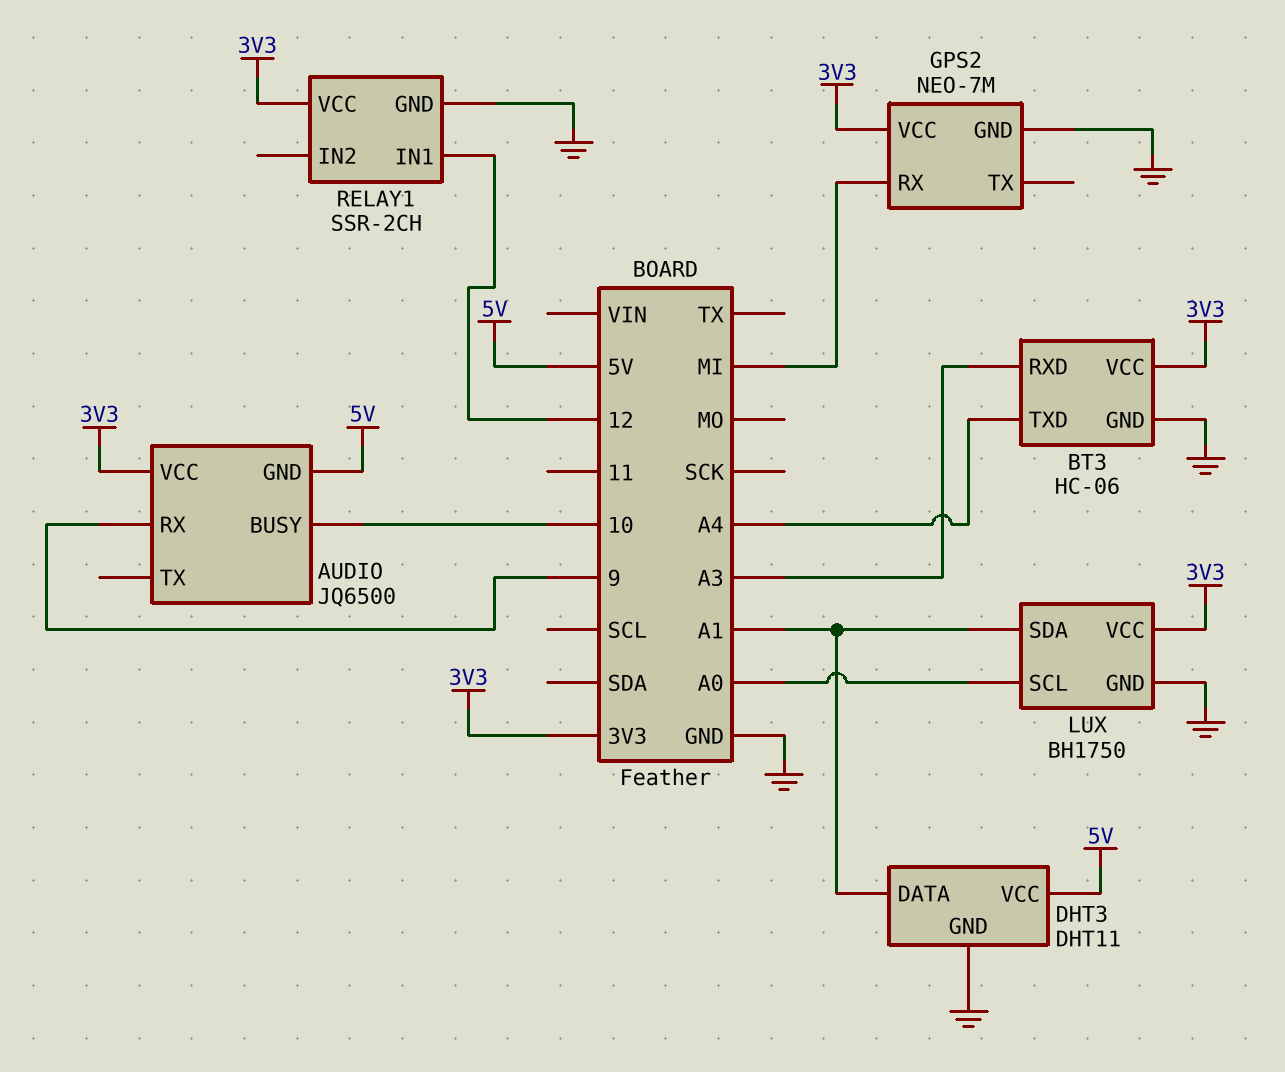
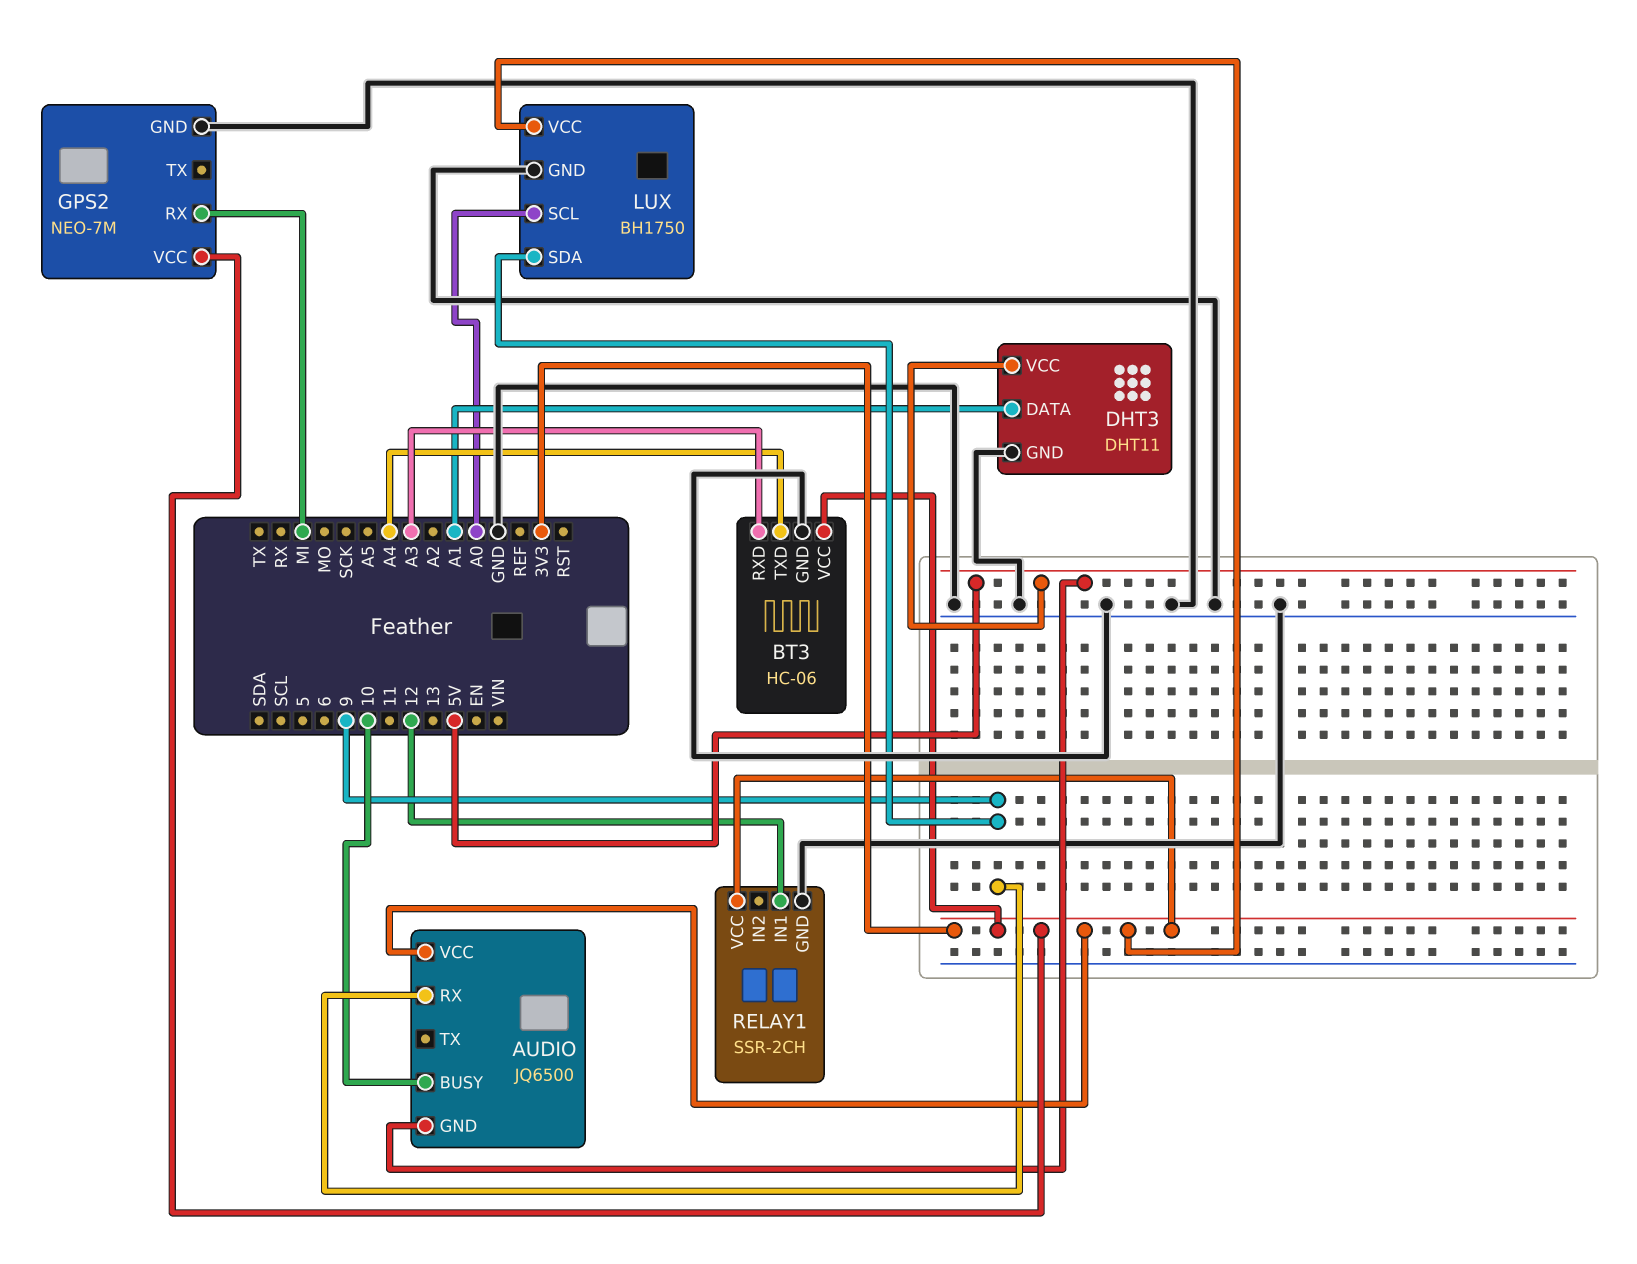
LUX pin SDA: A1 -> 9

